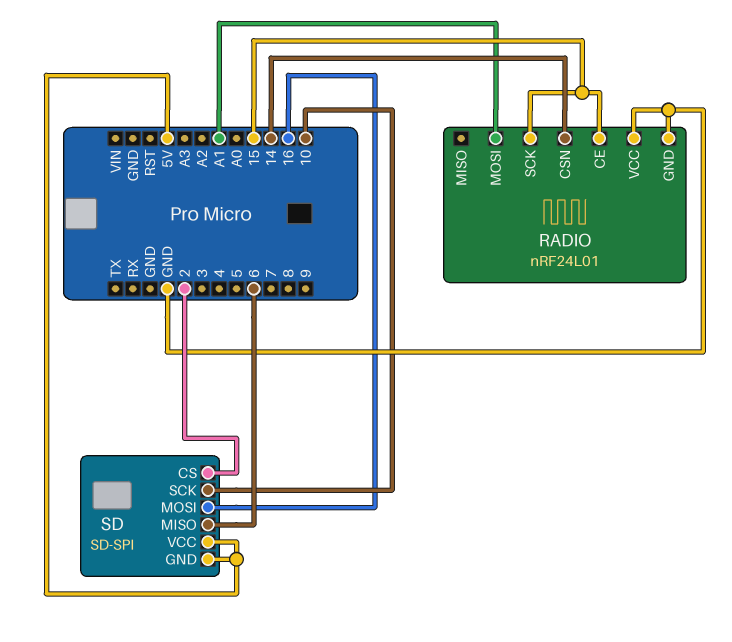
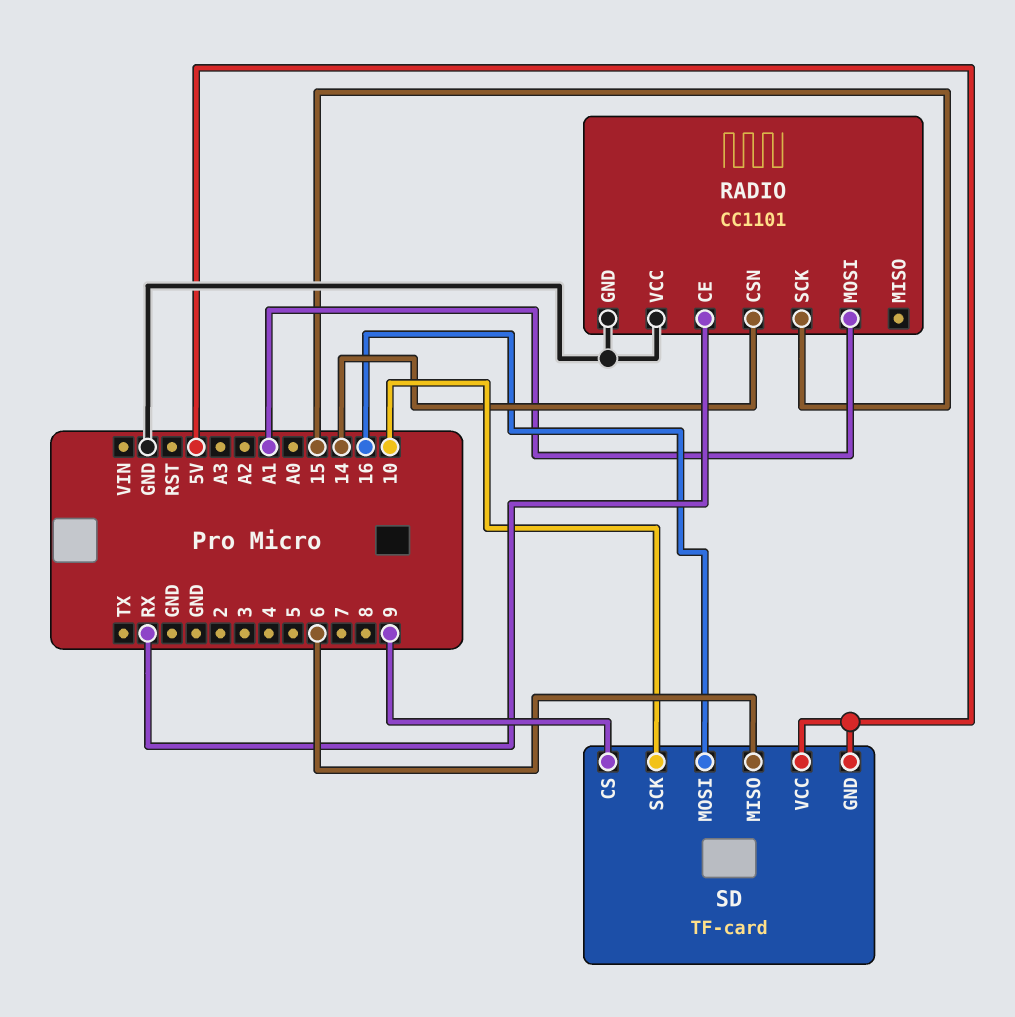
RADIO: nRF24L01 -> CC1101
RADIO pin CE: 15 -> RX
SD: SD-SPI -> TF-card
SD pin CS: 2 -> 9

